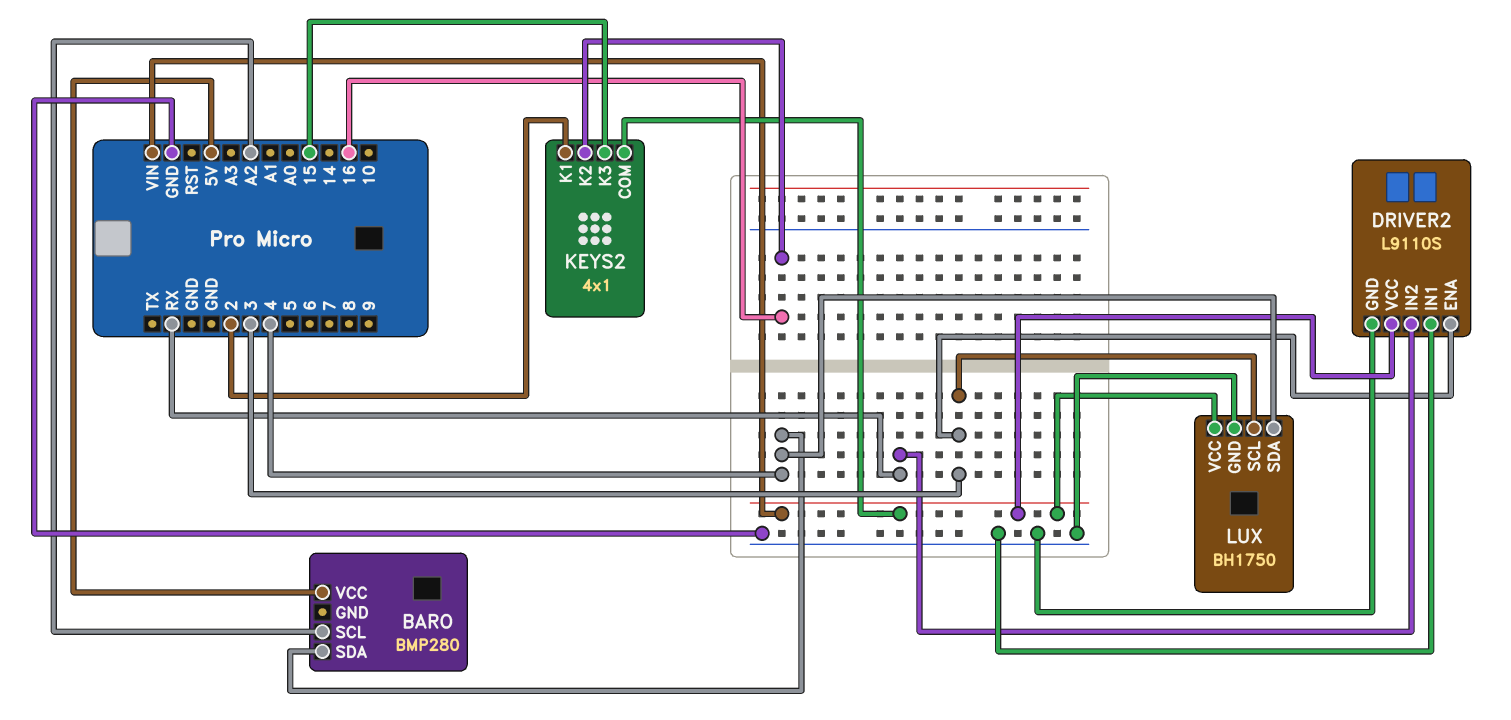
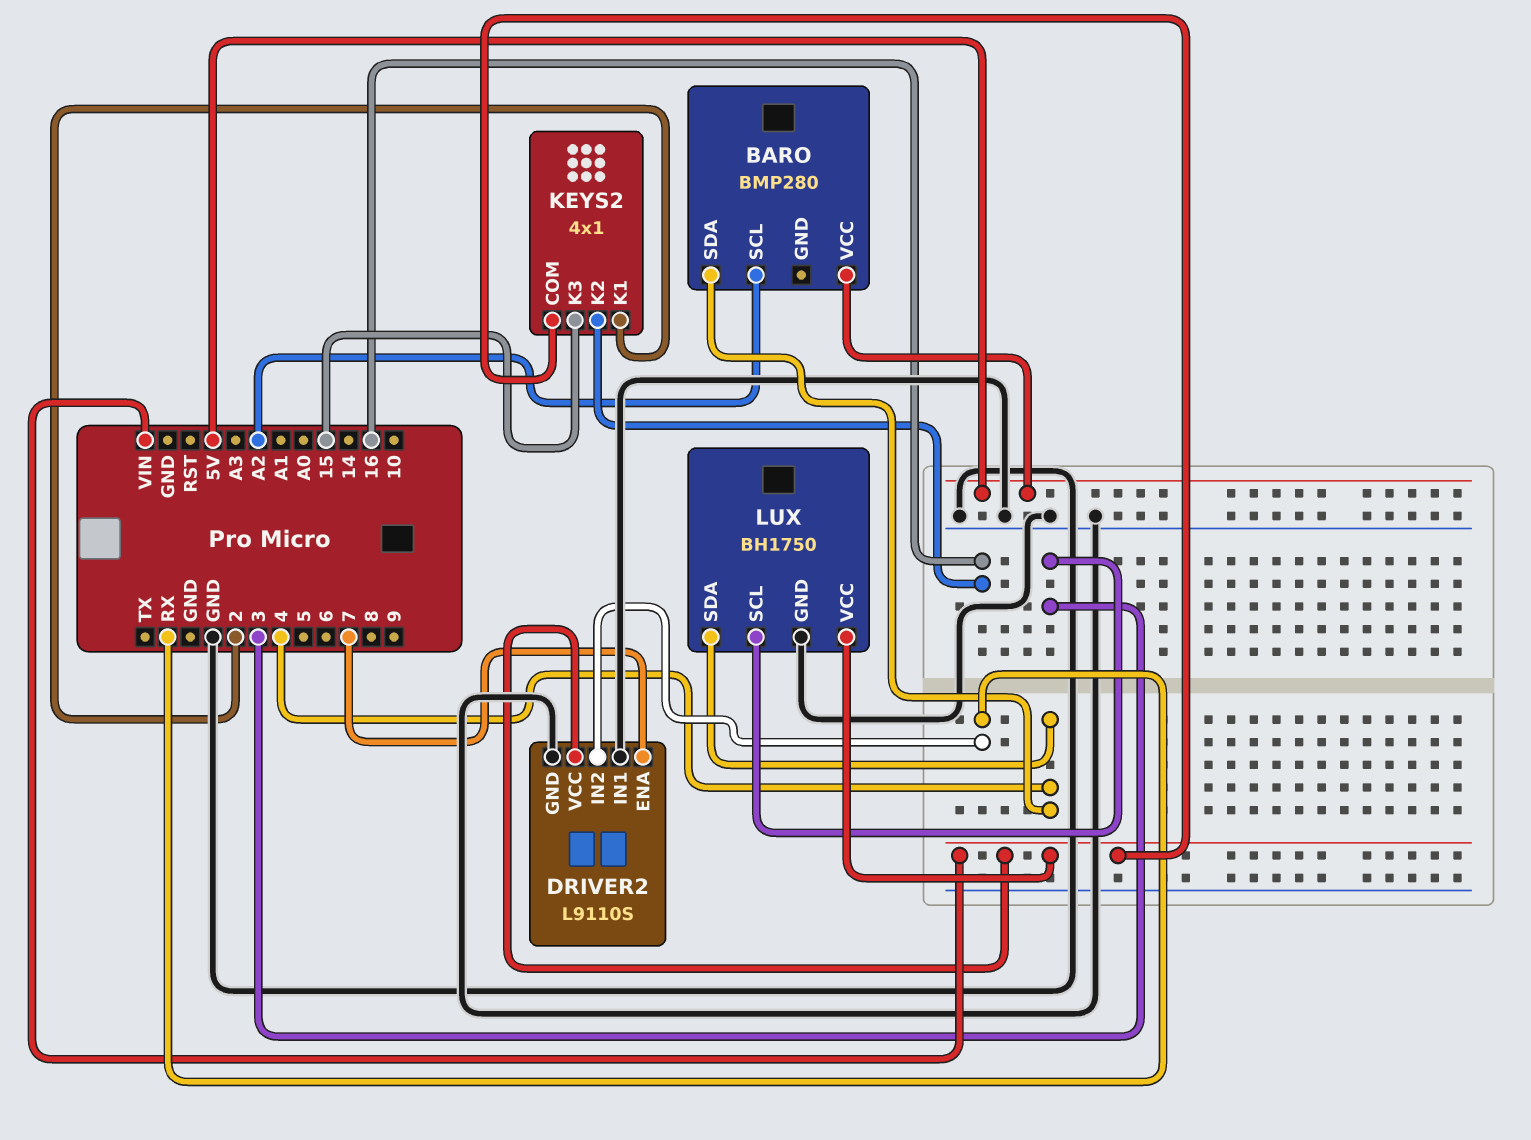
DRIVER2 pin ENA: 3 -> 7

